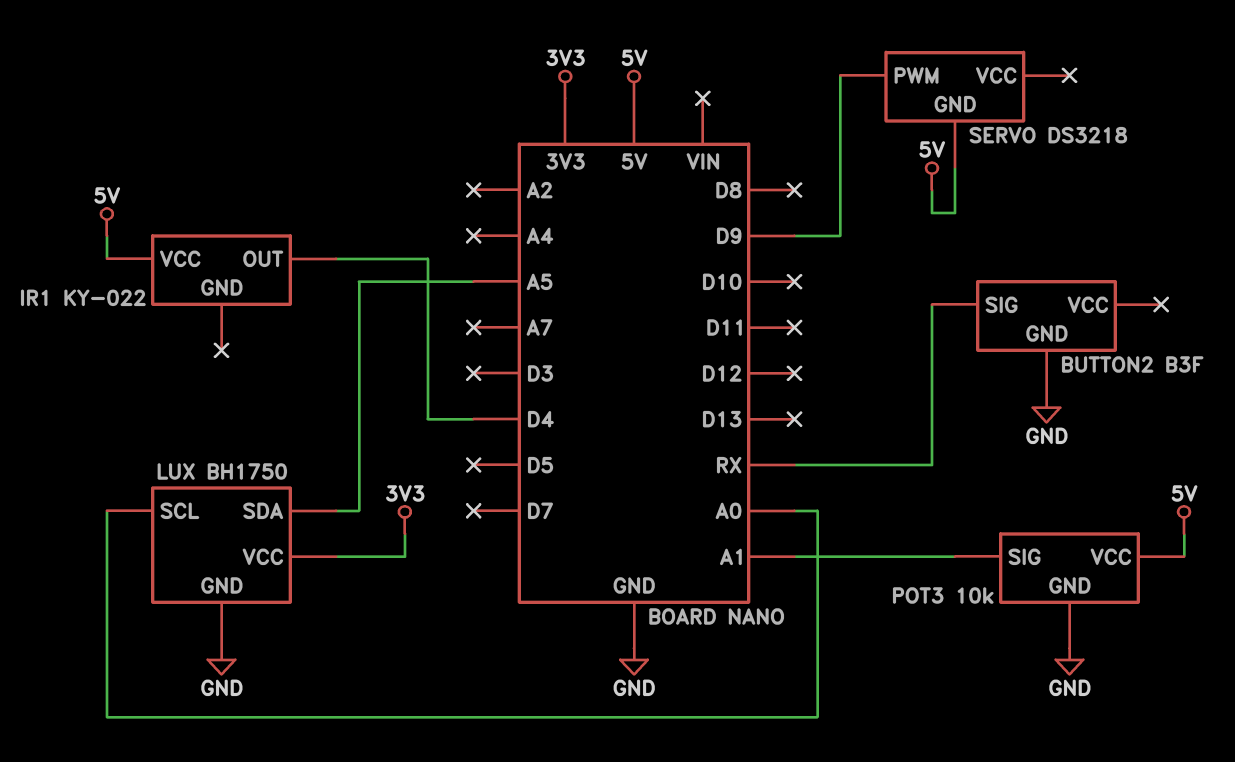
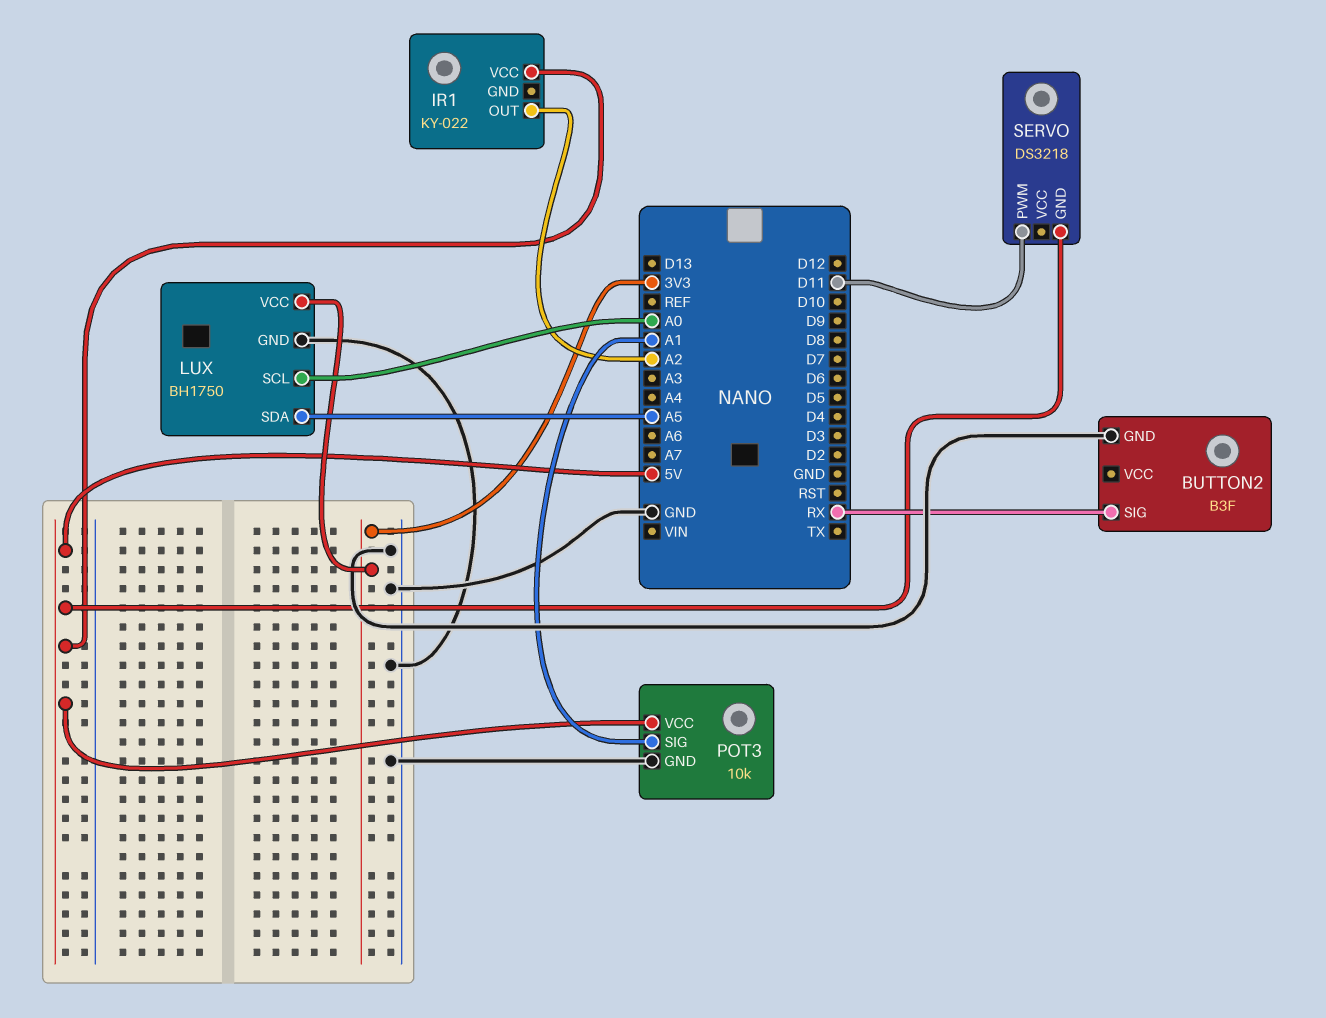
IR1 pin OUT: D4 -> A2
SERVO pin PWM: D9 -> D11

